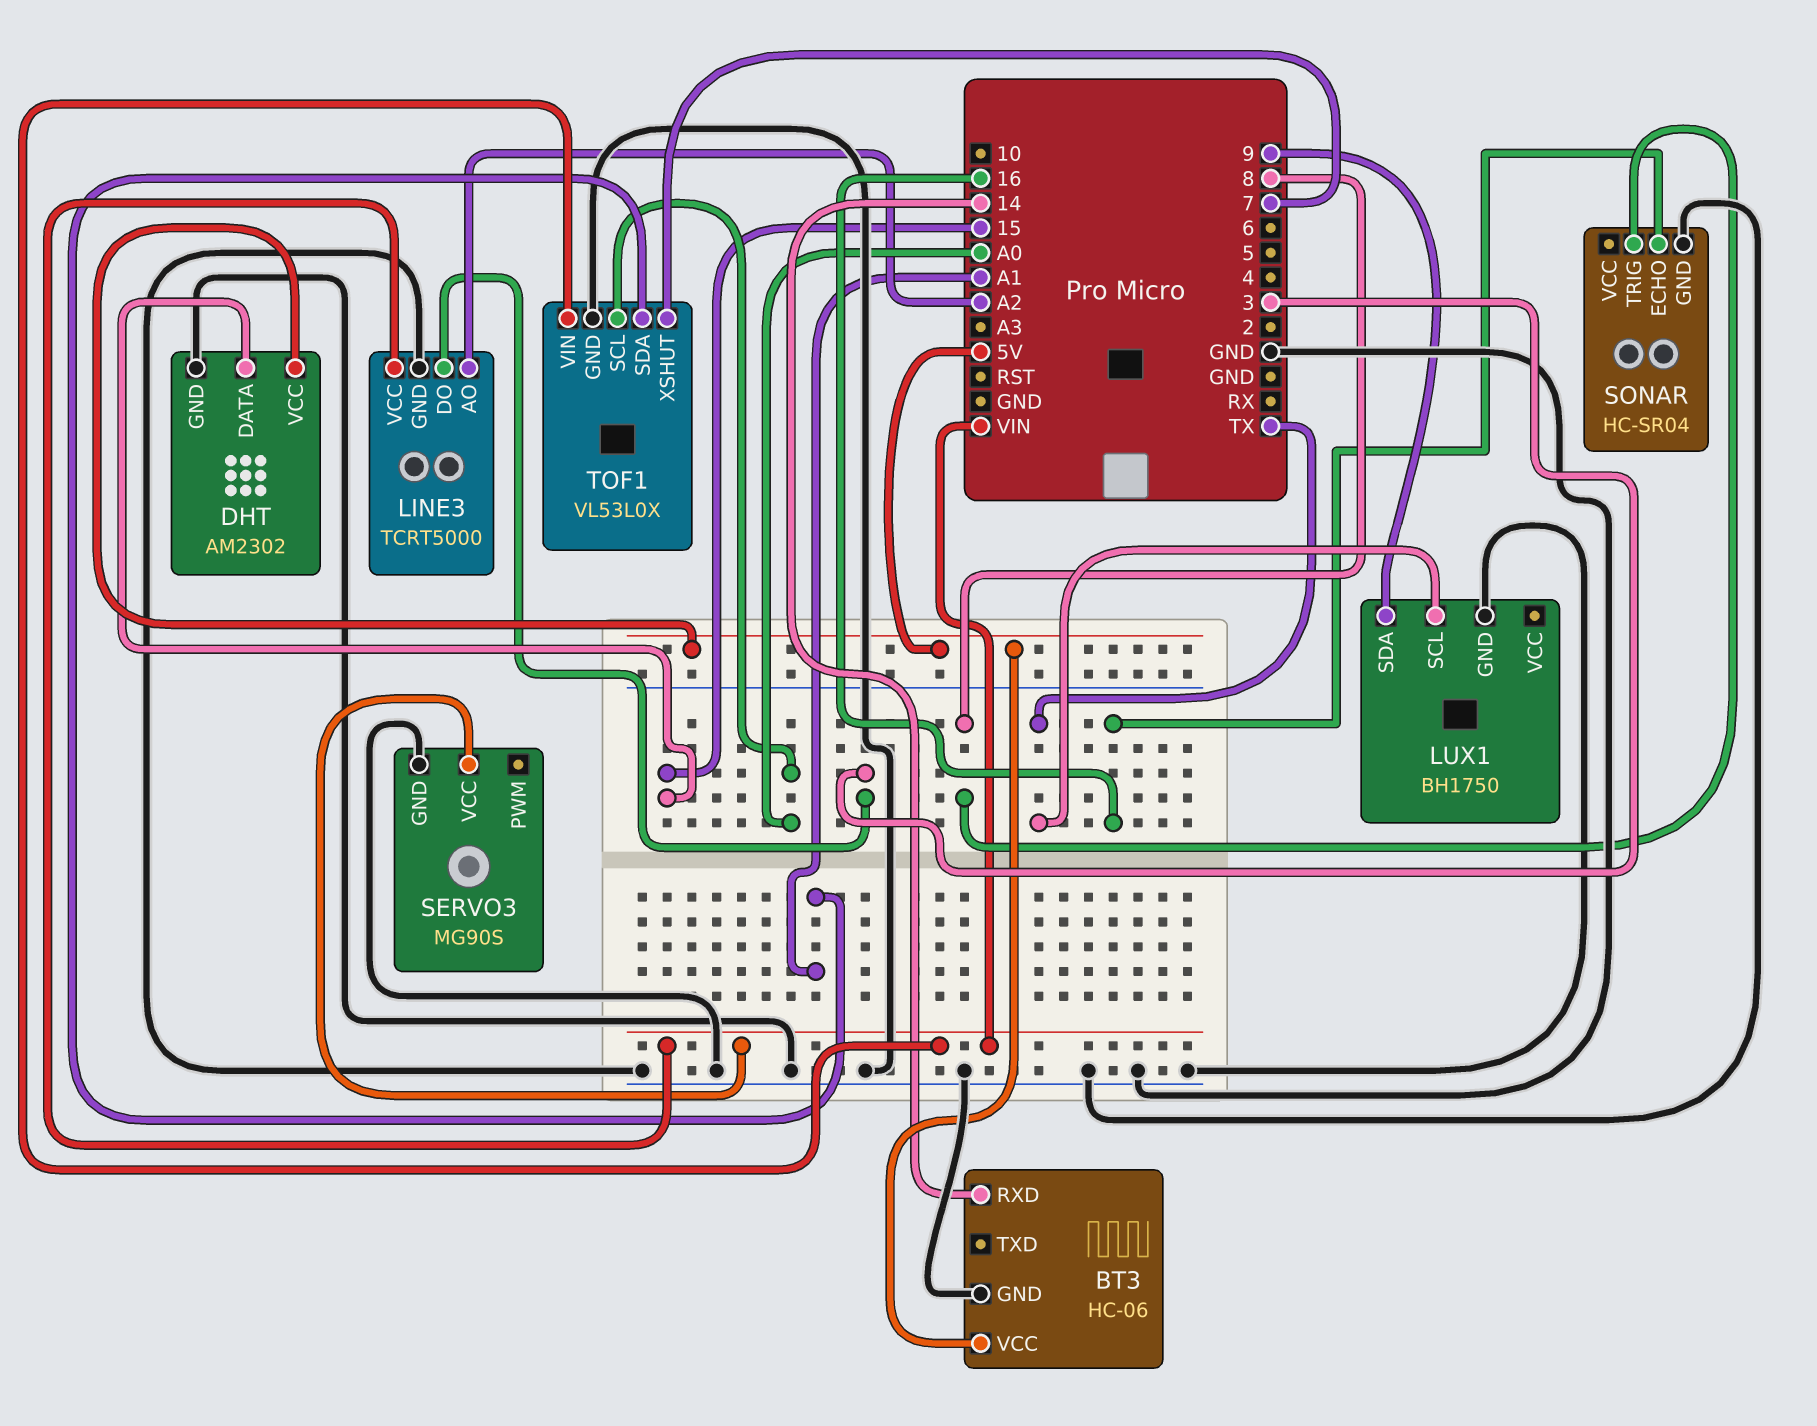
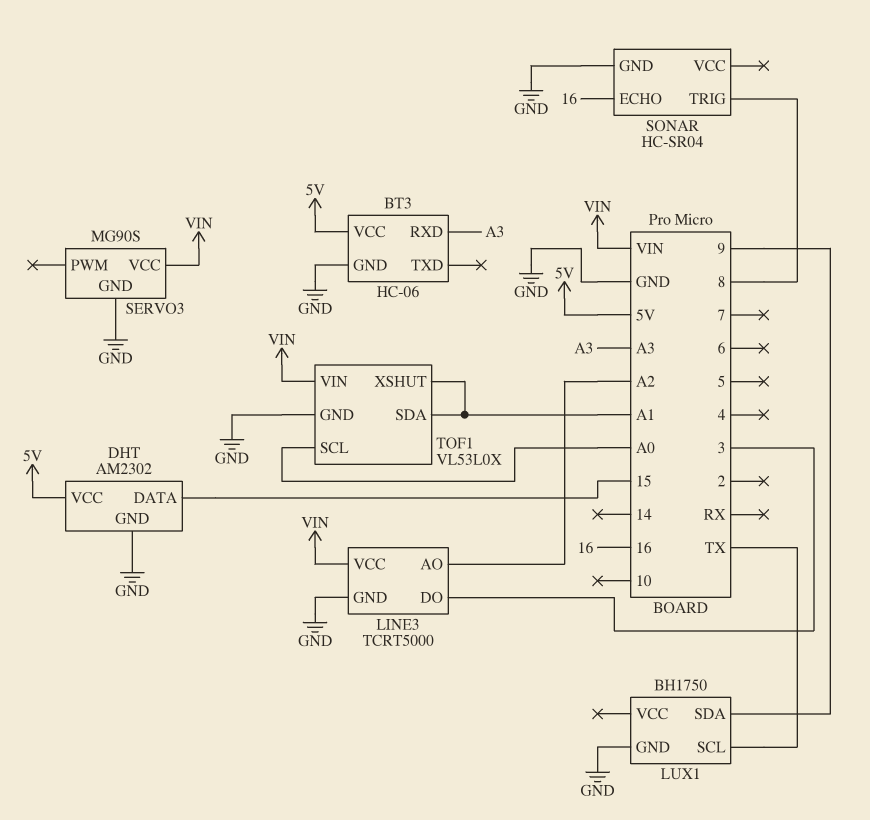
BT3 pin RXD: 14 -> A3
TOF1 pin XSHUT: 7 -> A1

